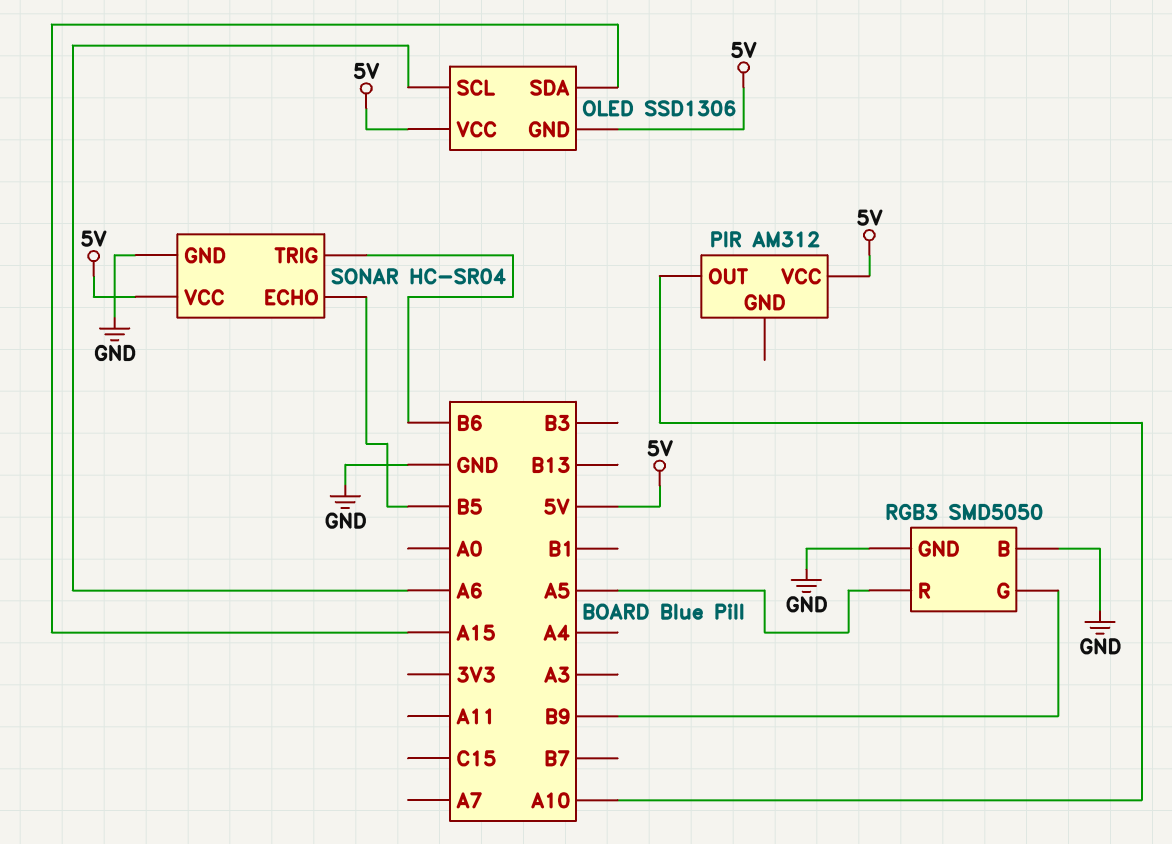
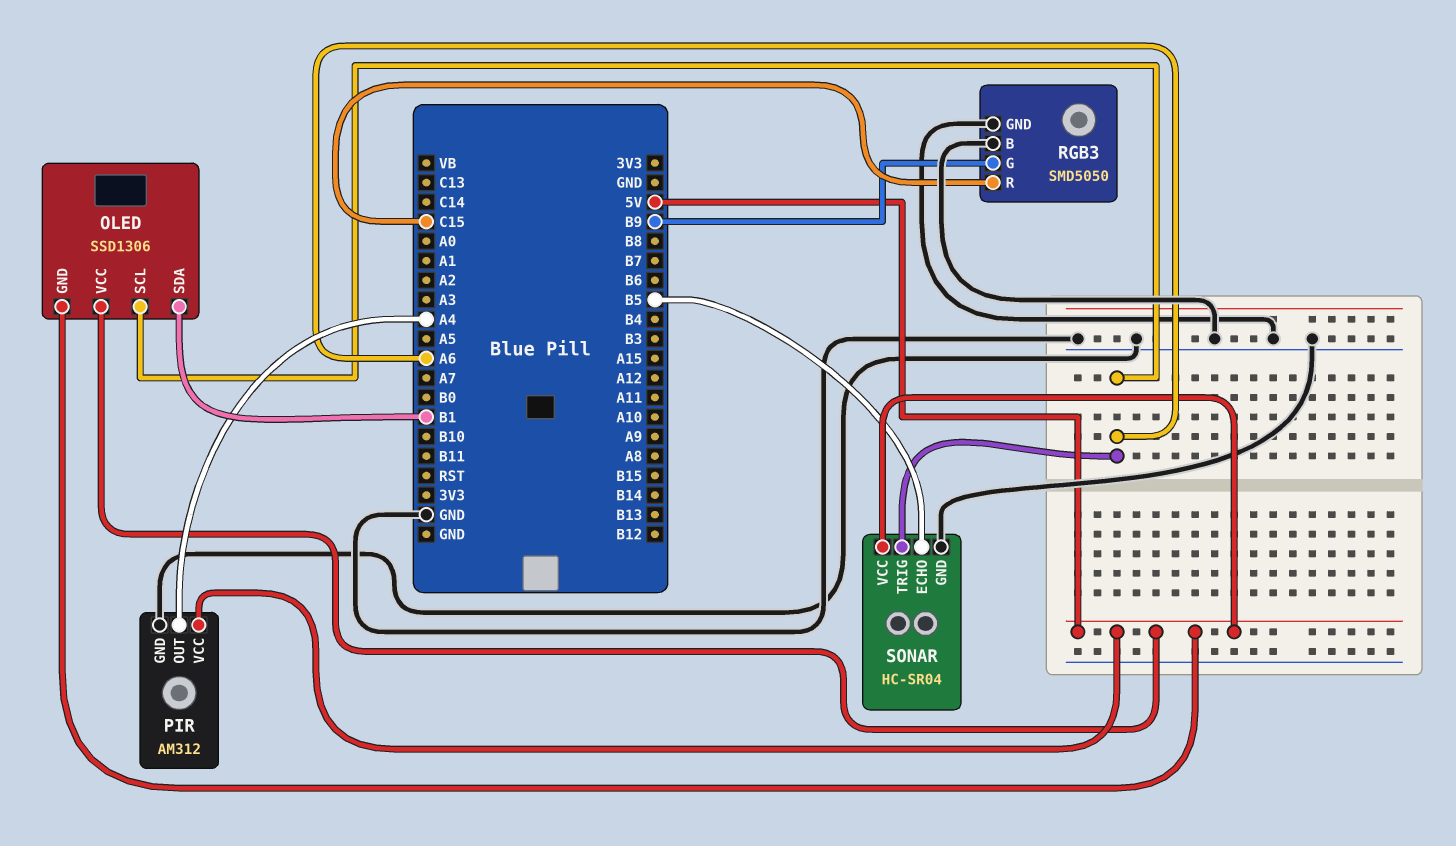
OLED pin SDA: A15 -> B1
PIR pin GND: none -> GND
PIR pin OUT: A10 -> A4
RGB3 pin R: A5 -> C15
SONAR pin TRIG: B6 -> A6

